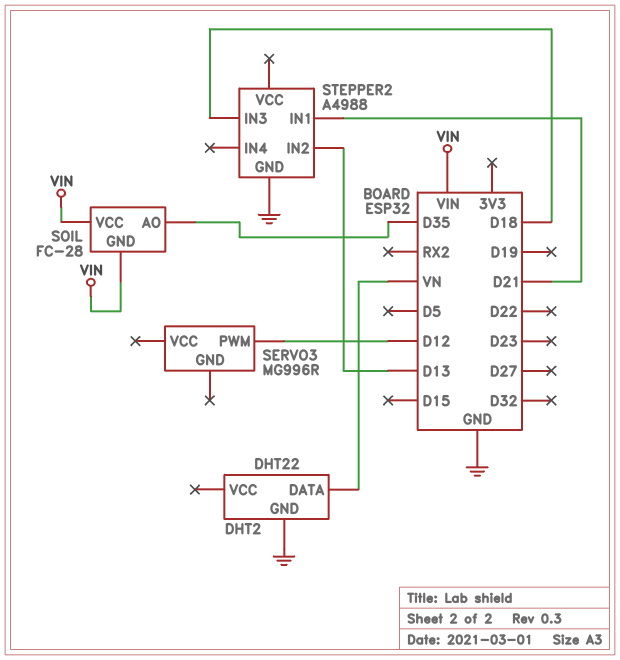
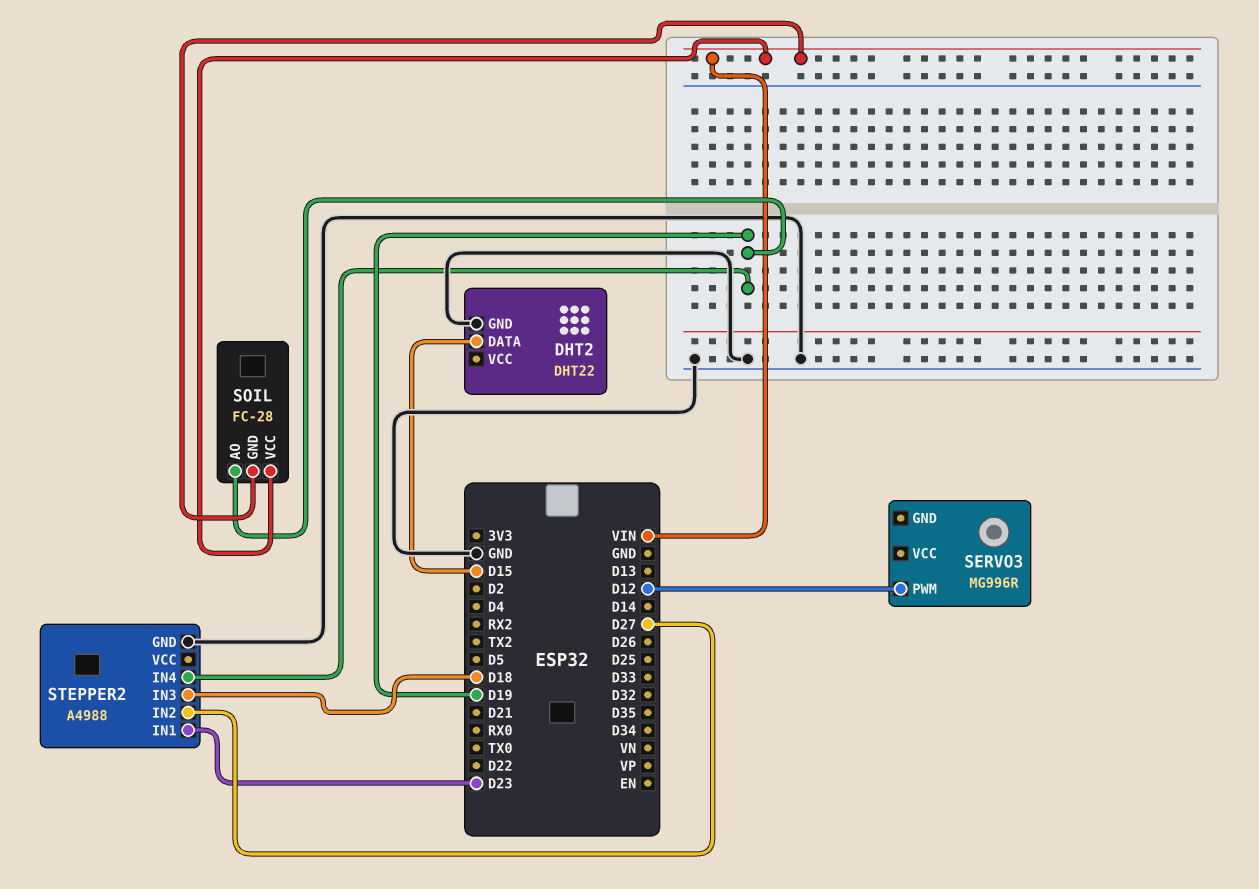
DHT2 pin DATA: VN -> D15
SOIL pin AO: D35 -> D19
STEPPER2 pin IN1: D21 -> D23
STEPPER2 pin IN2: D13 -> D27
STEPPER2 pin IN4: none -> D19

